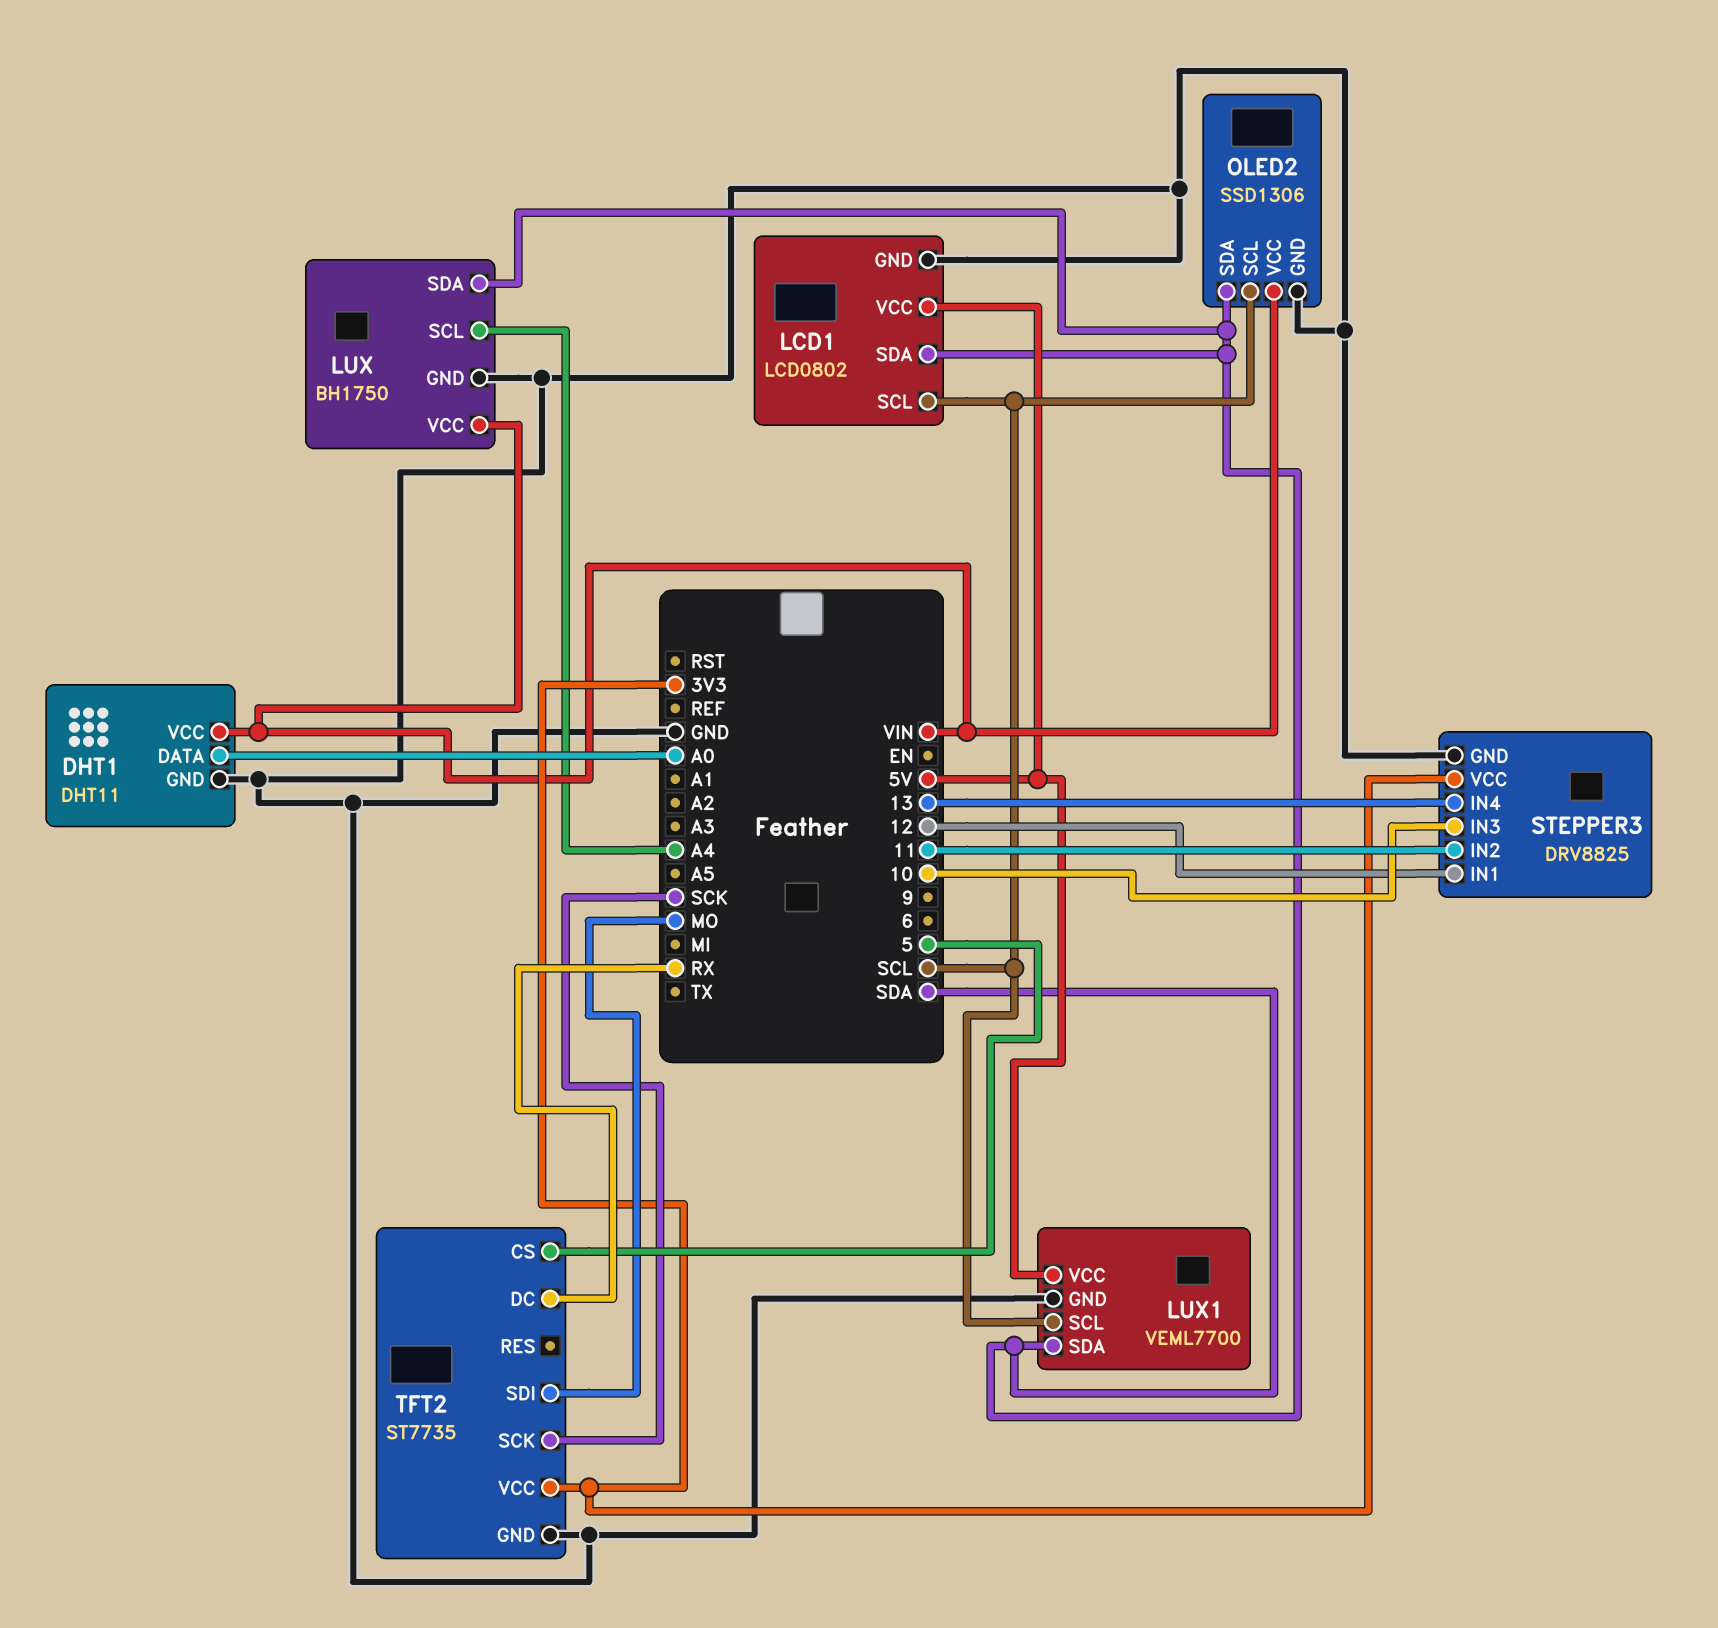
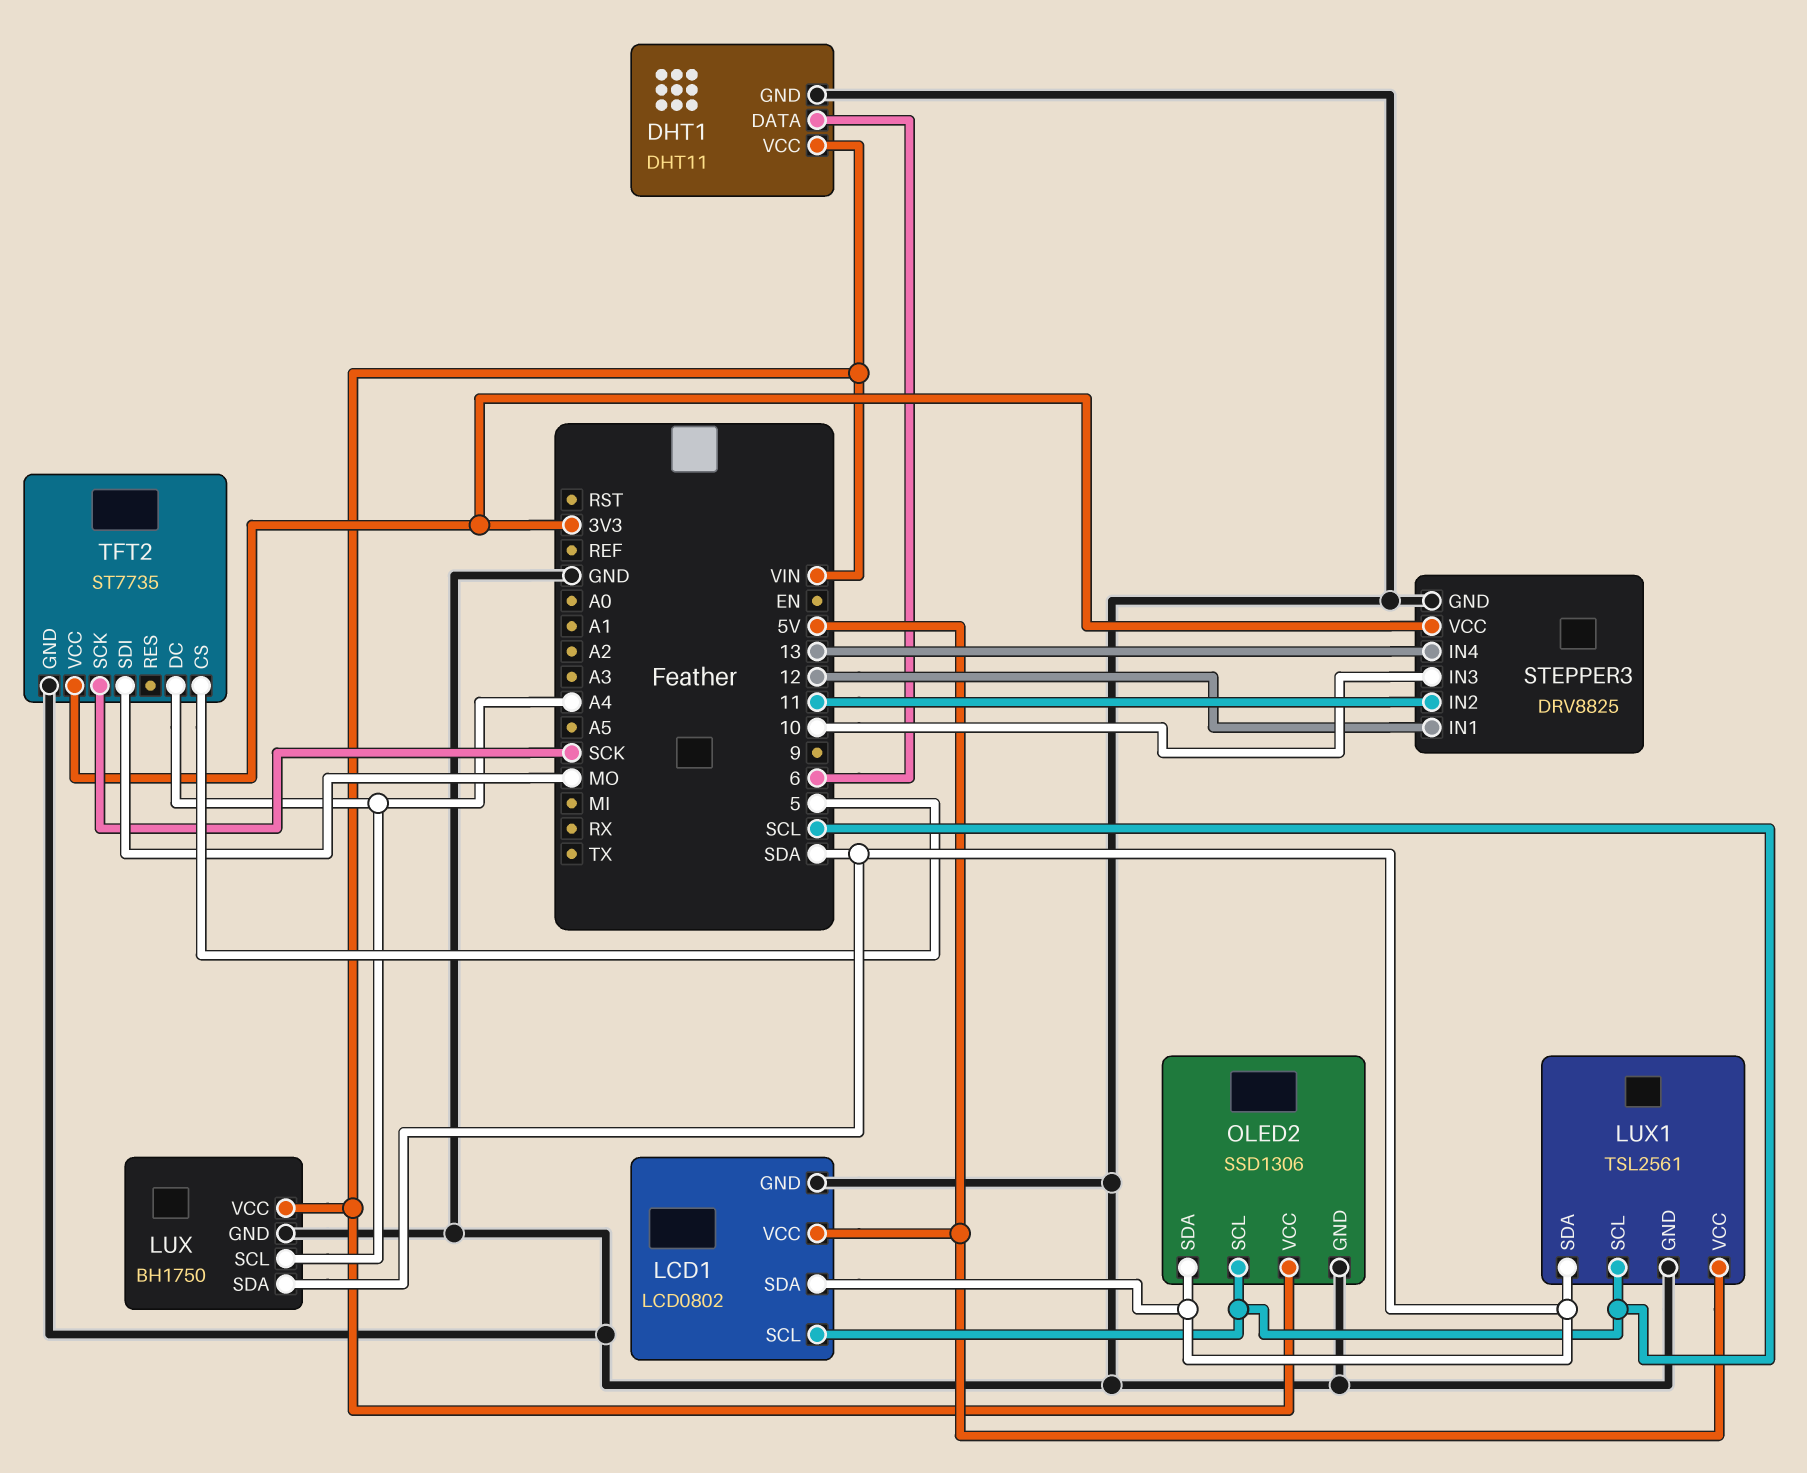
DHT1 pin DATA: A0 -> 6
LUX1: VEML7700 -> TSL2561
TFT2 pin DC: RX -> A4

